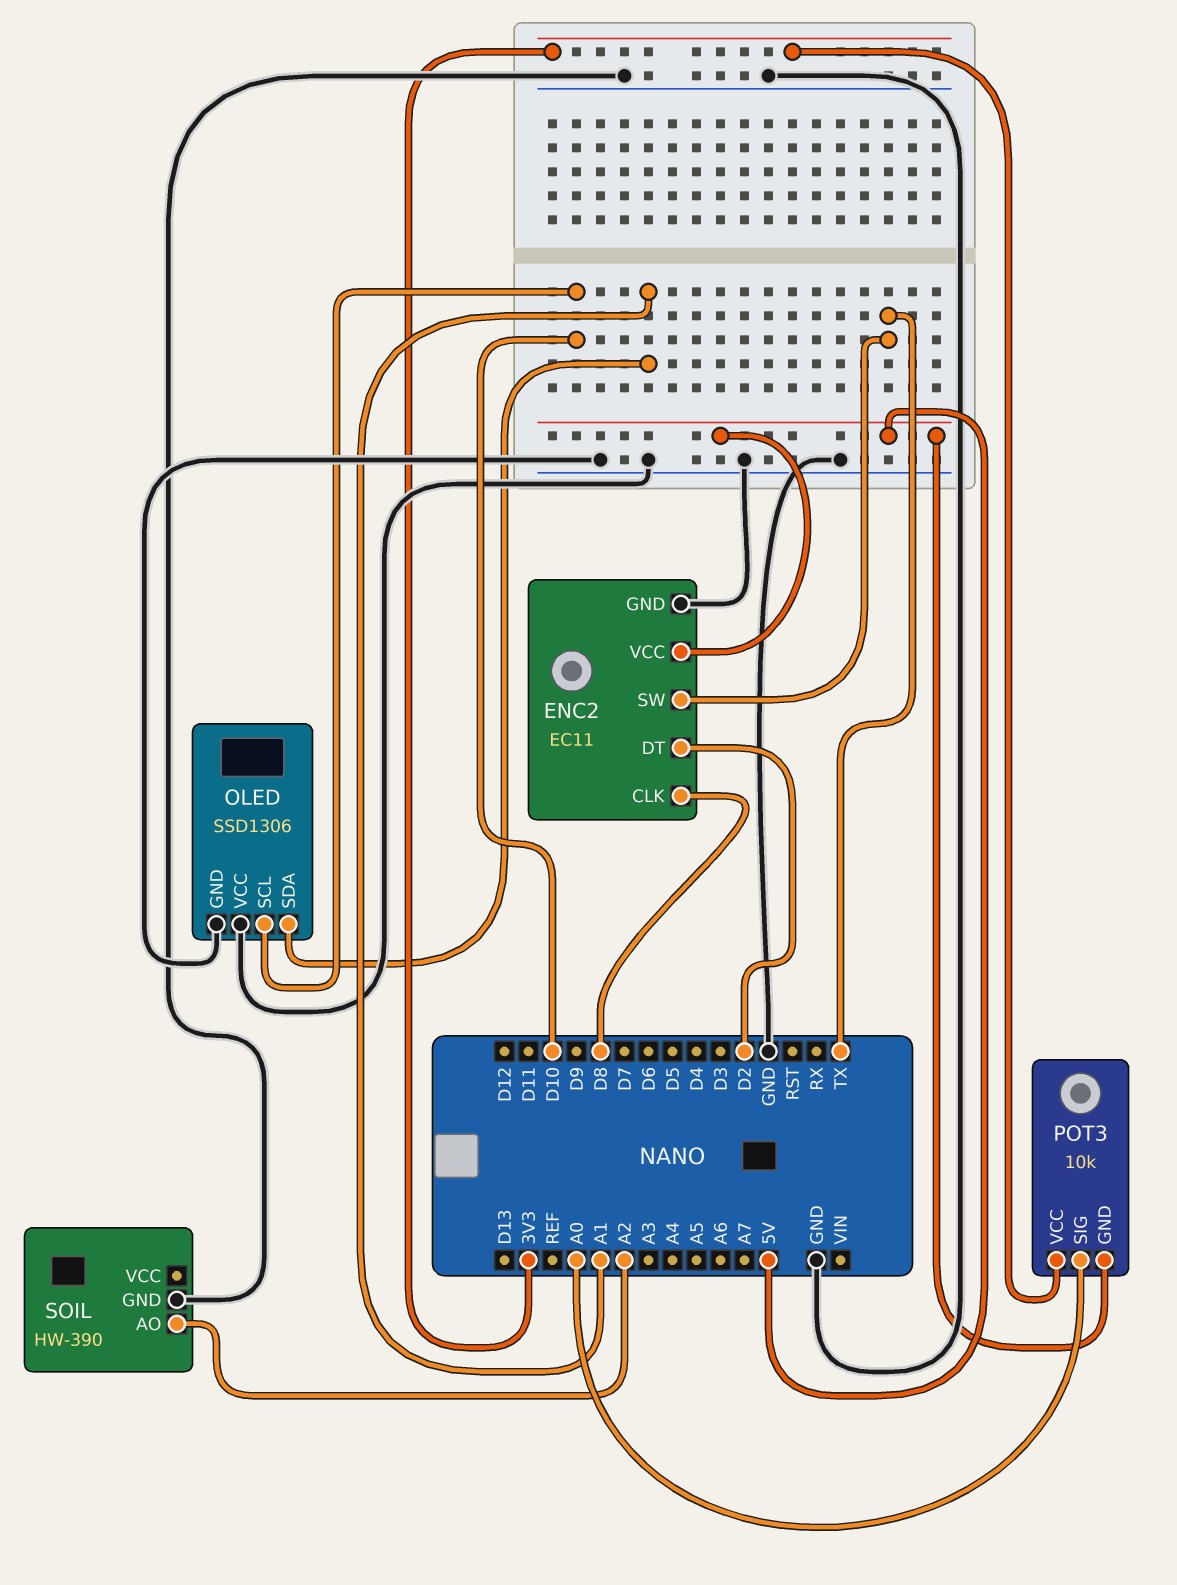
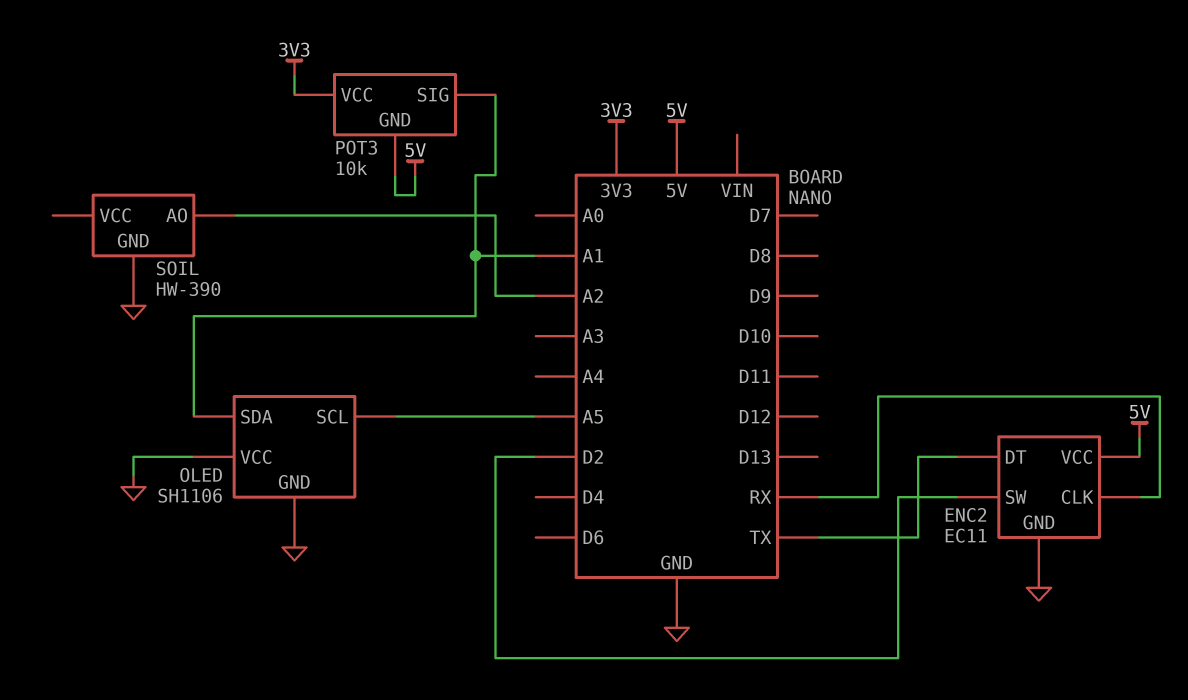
ENC2 pin CLK: D8 -> RX
ENC2 pin DT: D2 -> TX
ENC2 pin SW: TX -> D2
OLED: SSD1306 -> SH1106
OLED pin SCL: D10 -> A5
POT3 pin SIG: A0 -> A1

